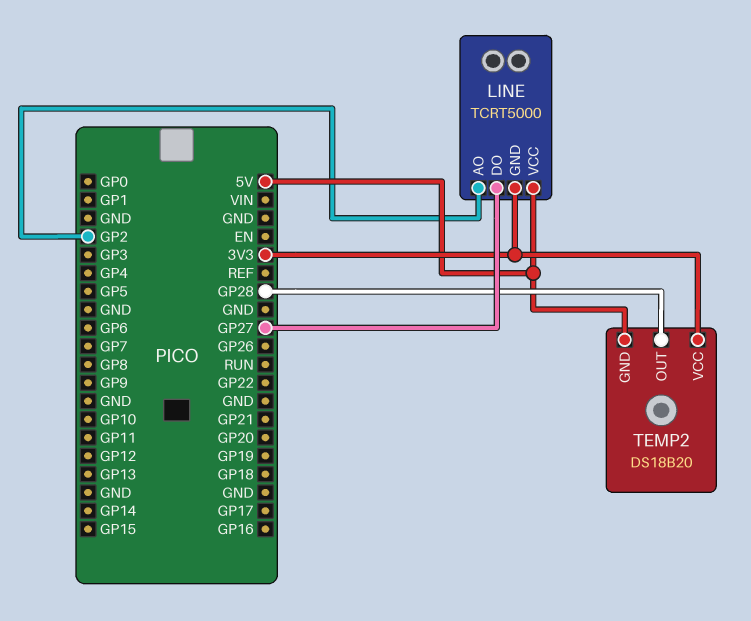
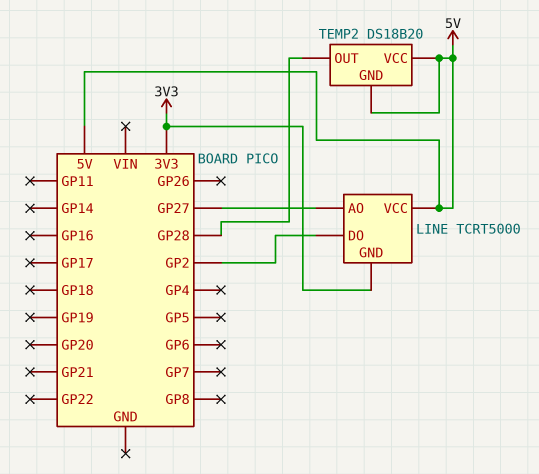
LINE pin AO: GP2 -> GP27
LINE pin DO: GP27 -> GP2
TEMP2 pin VCC: 3V3 -> 5V

